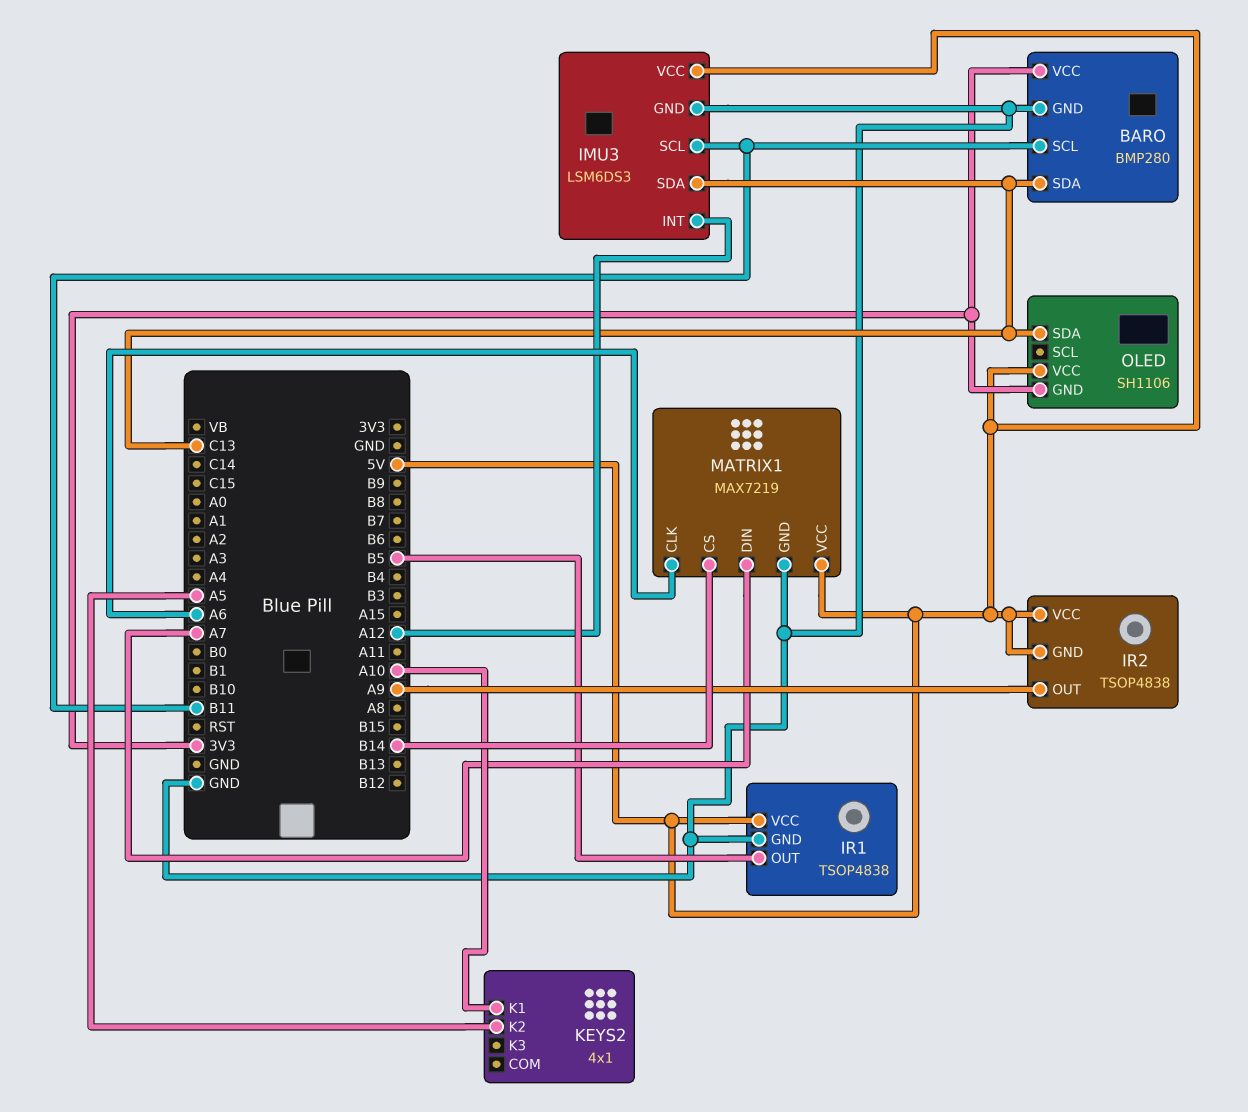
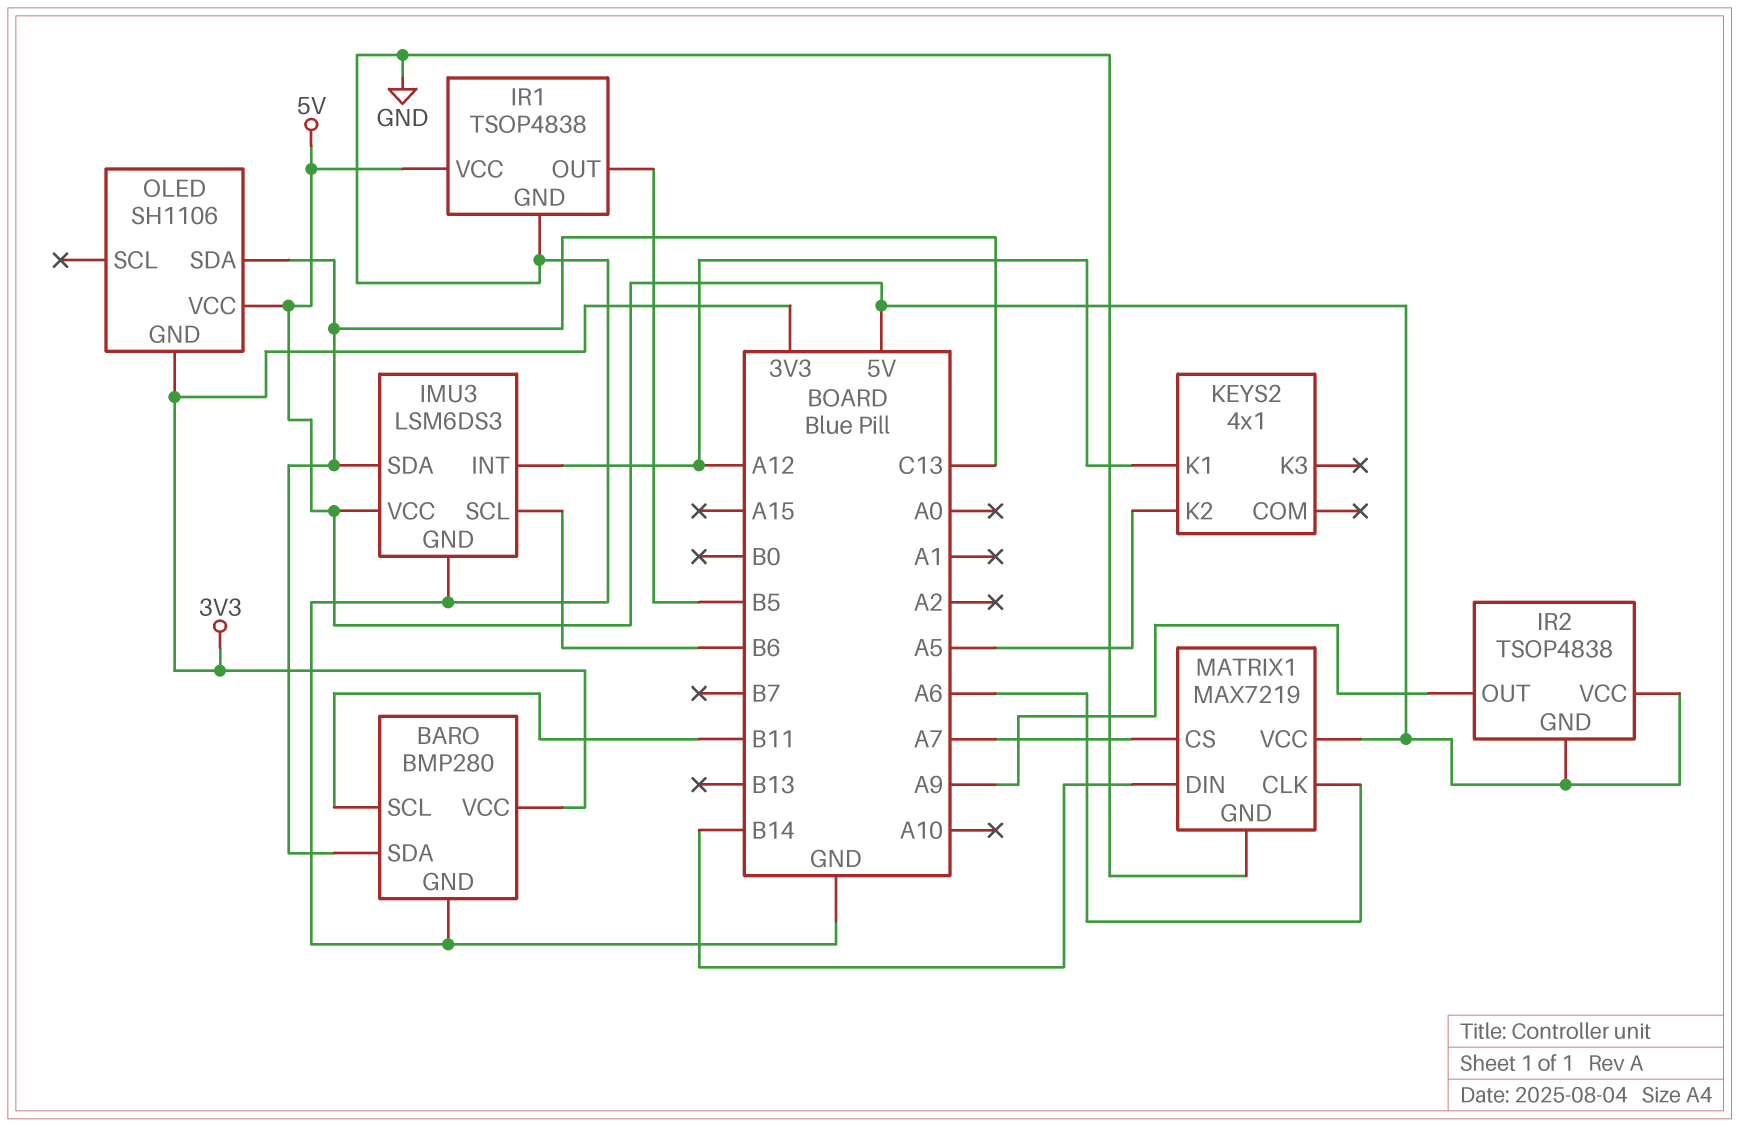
IMU3 pin SCL: B11 -> B6
KEYS2 pin K1: A10 -> A12
MATRIX1 pin CS: B14 -> A7
MATRIX1 pin DIN: A7 -> B14

